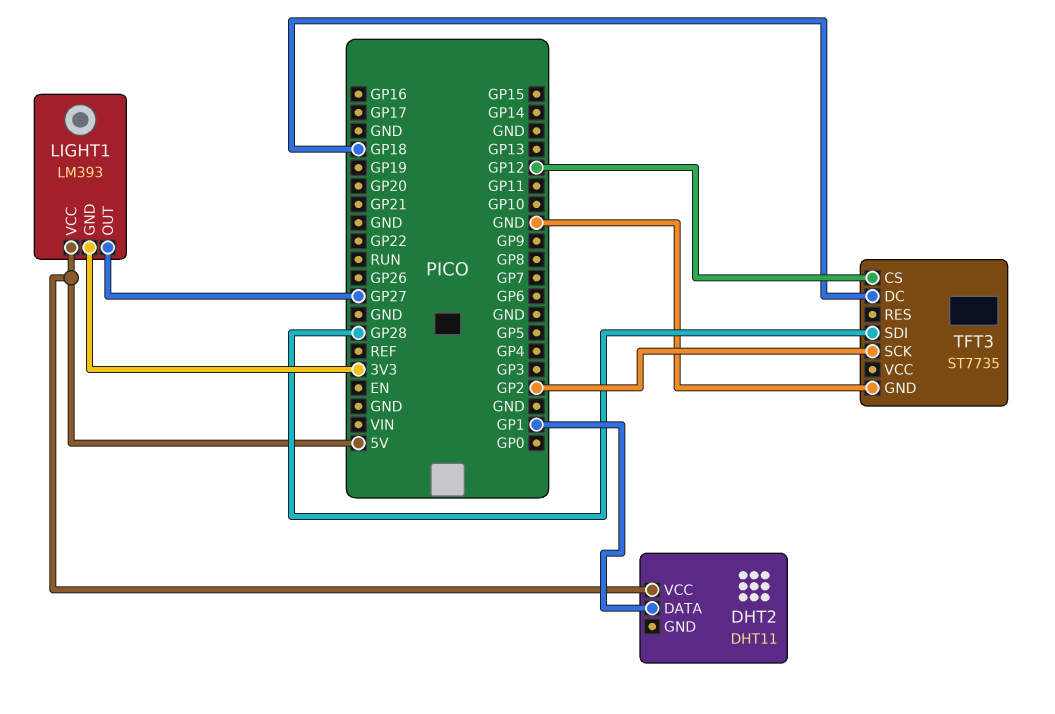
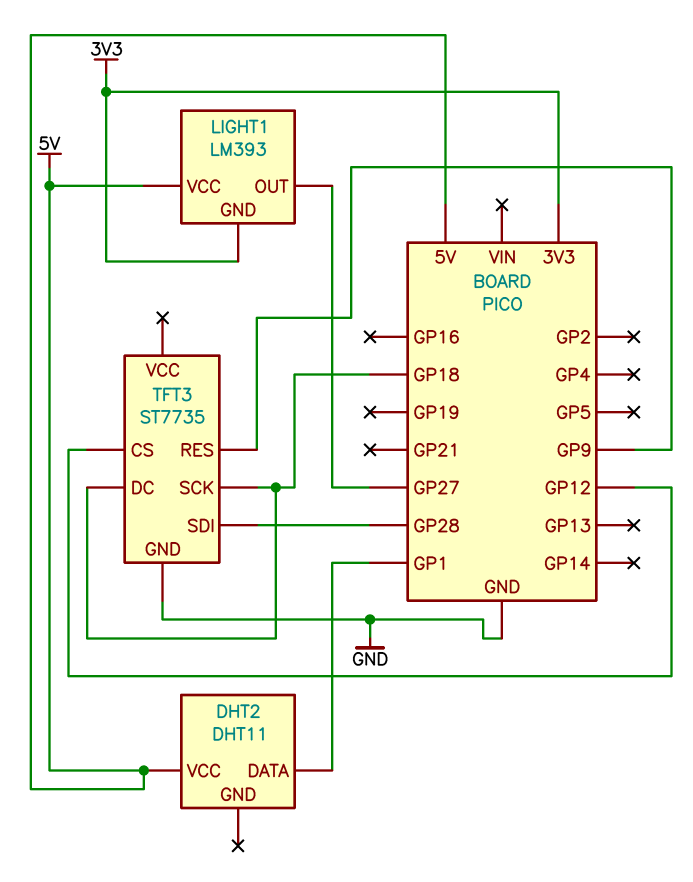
TFT3 pin RES: none -> GP9
TFT3 pin SCK: GP2 -> GP18

